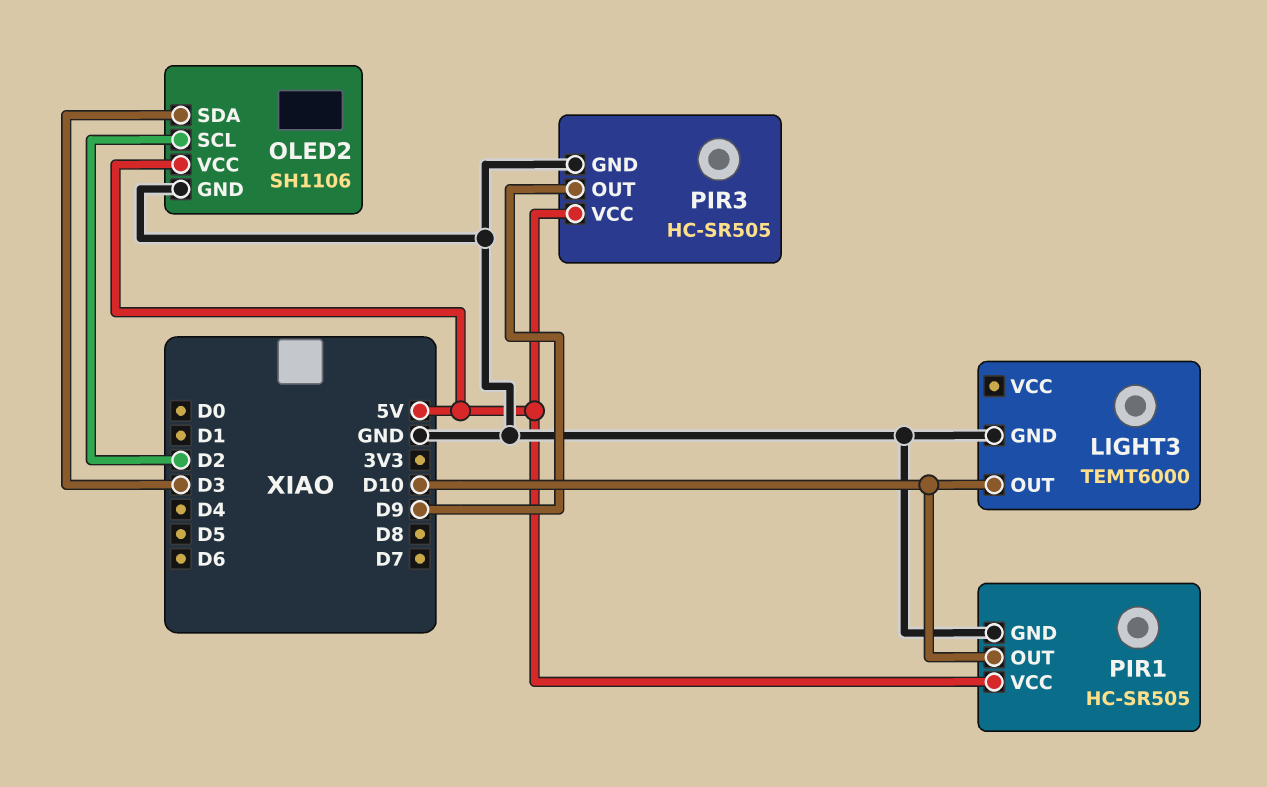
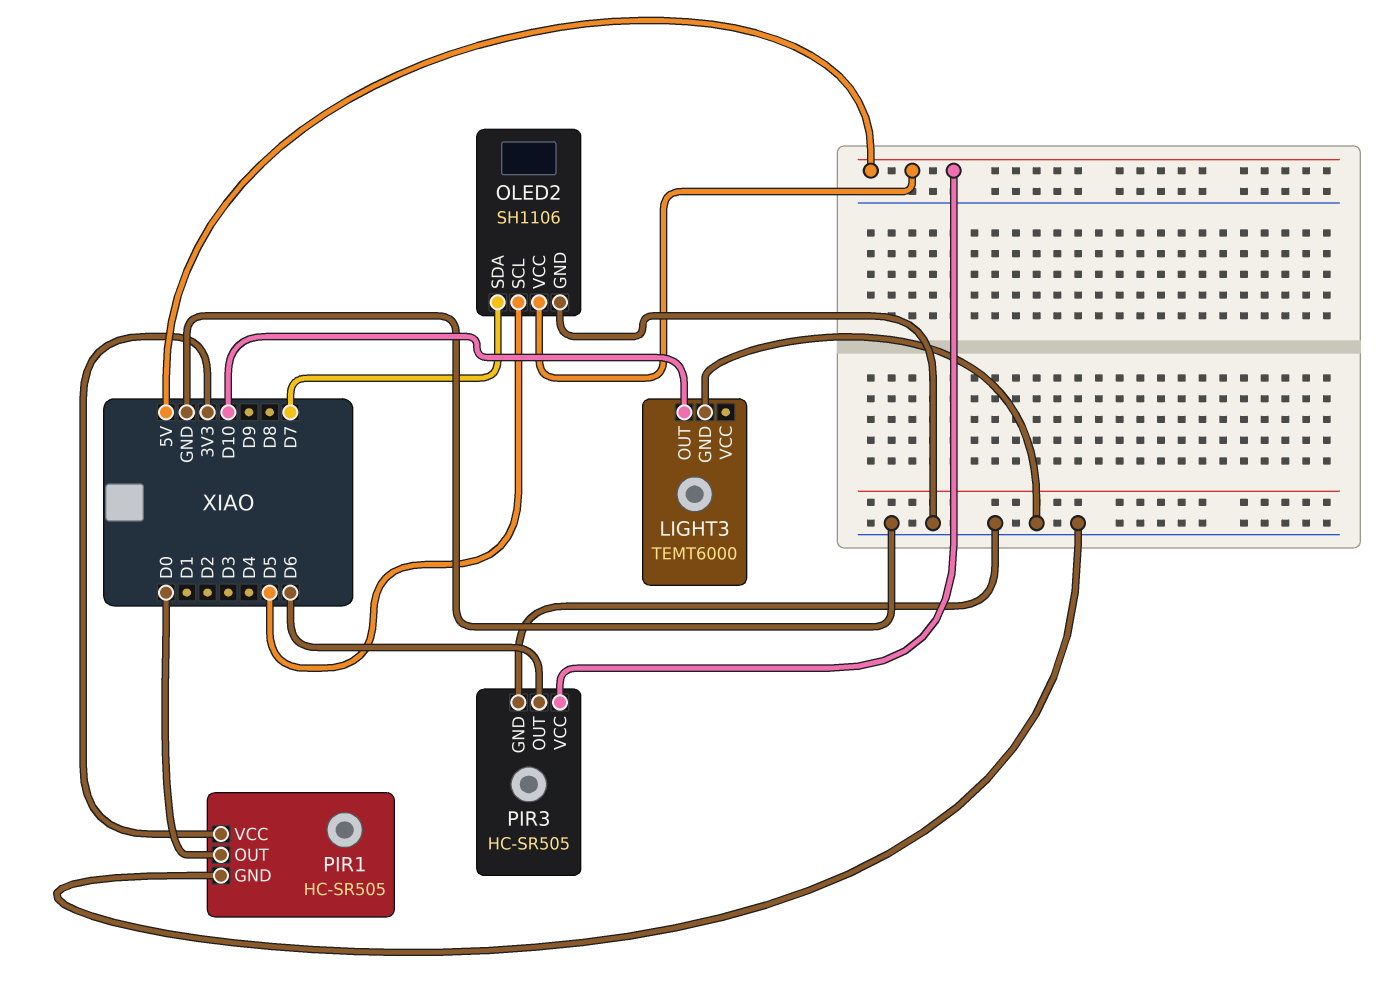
OLED2 pin SCL: D2 -> D5
OLED2 pin SDA: D3 -> D7
PIR1 pin OUT: D10 -> D0
PIR1 pin VCC: 5V -> 3V3
PIR3 pin OUT: D9 -> D6

